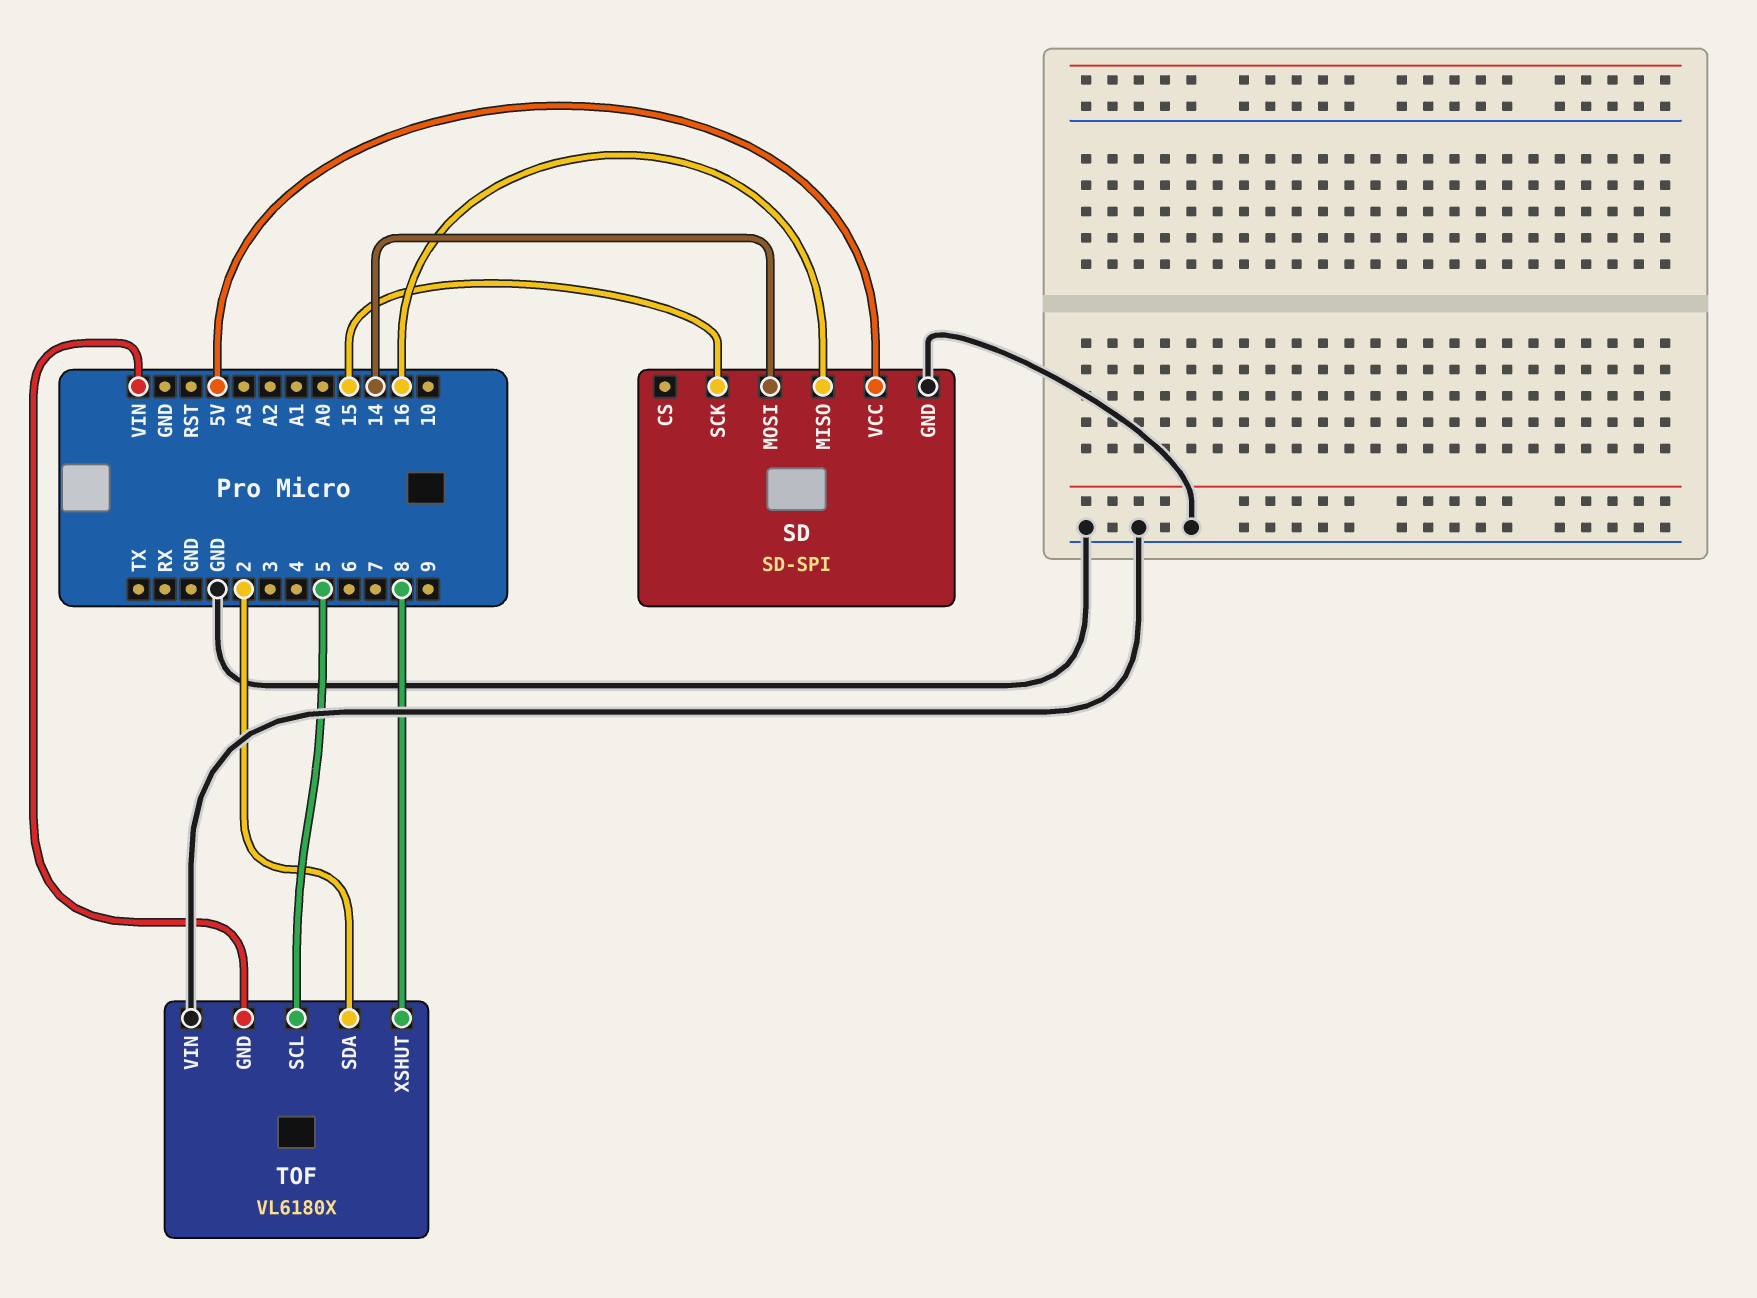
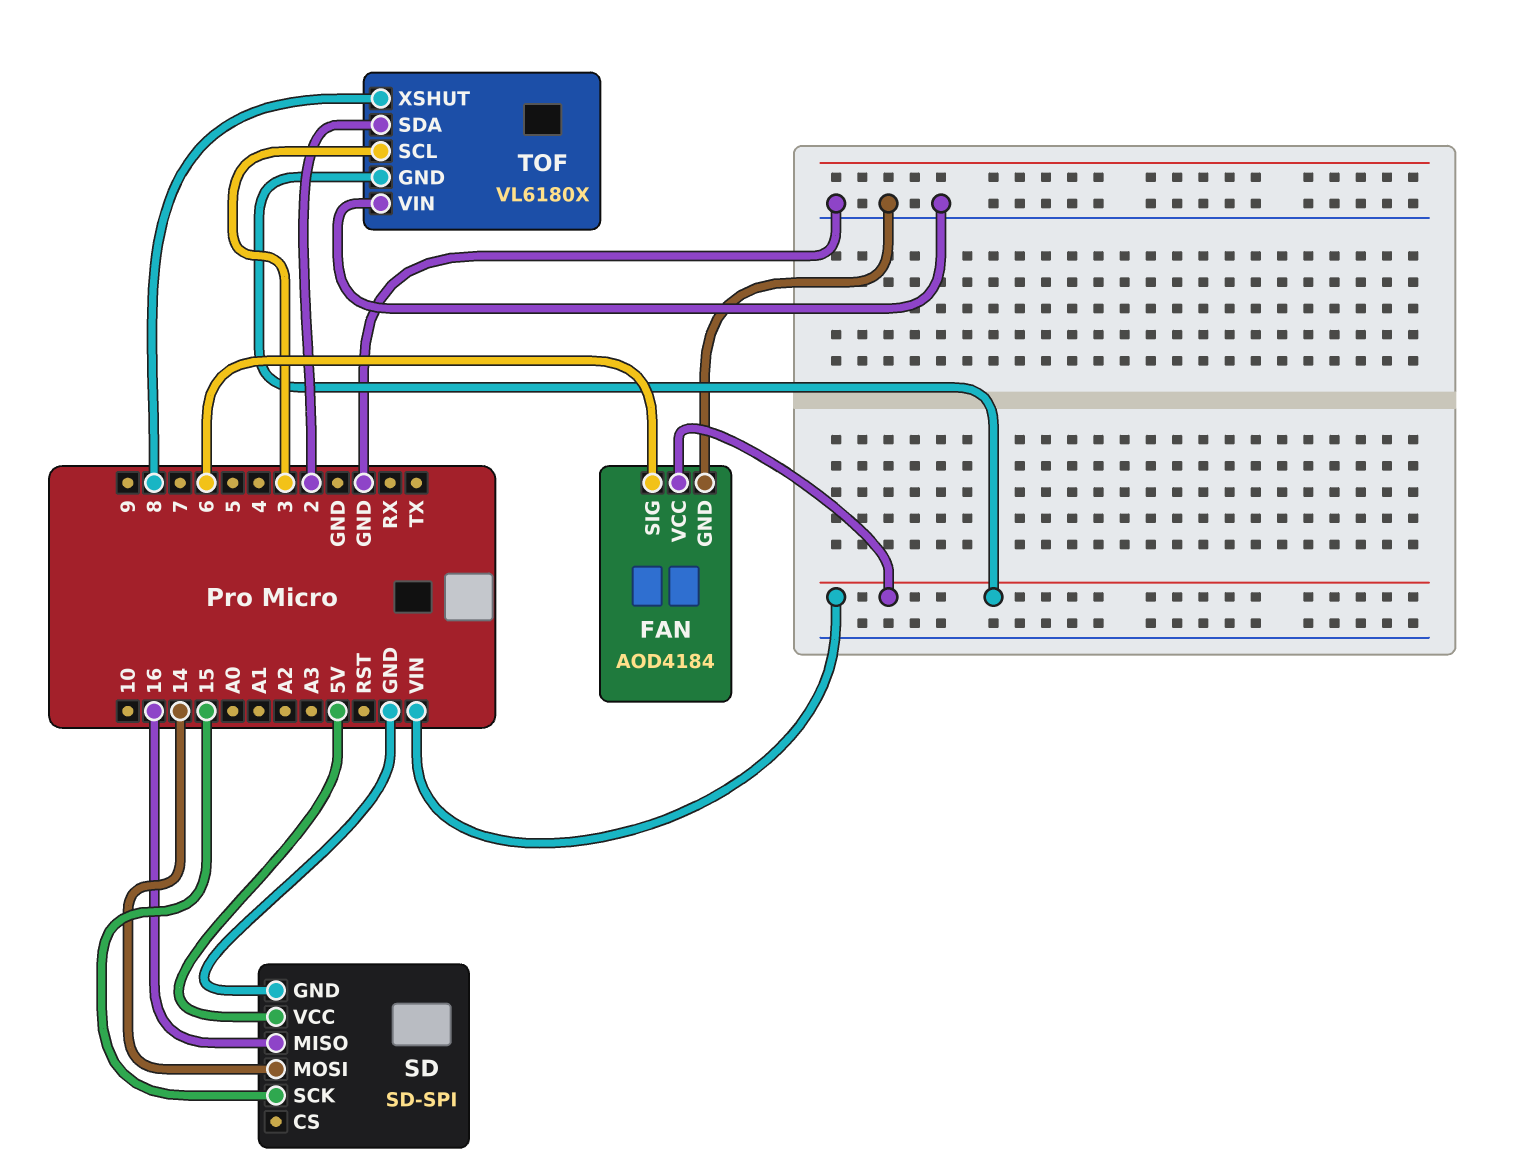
FAN: none -> AOD4184
FAN pin GND: none -> GND
FAN pin SIG: none -> 6
FAN pin VCC: none -> VIN
TOF pin SCL: 5 -> 3

